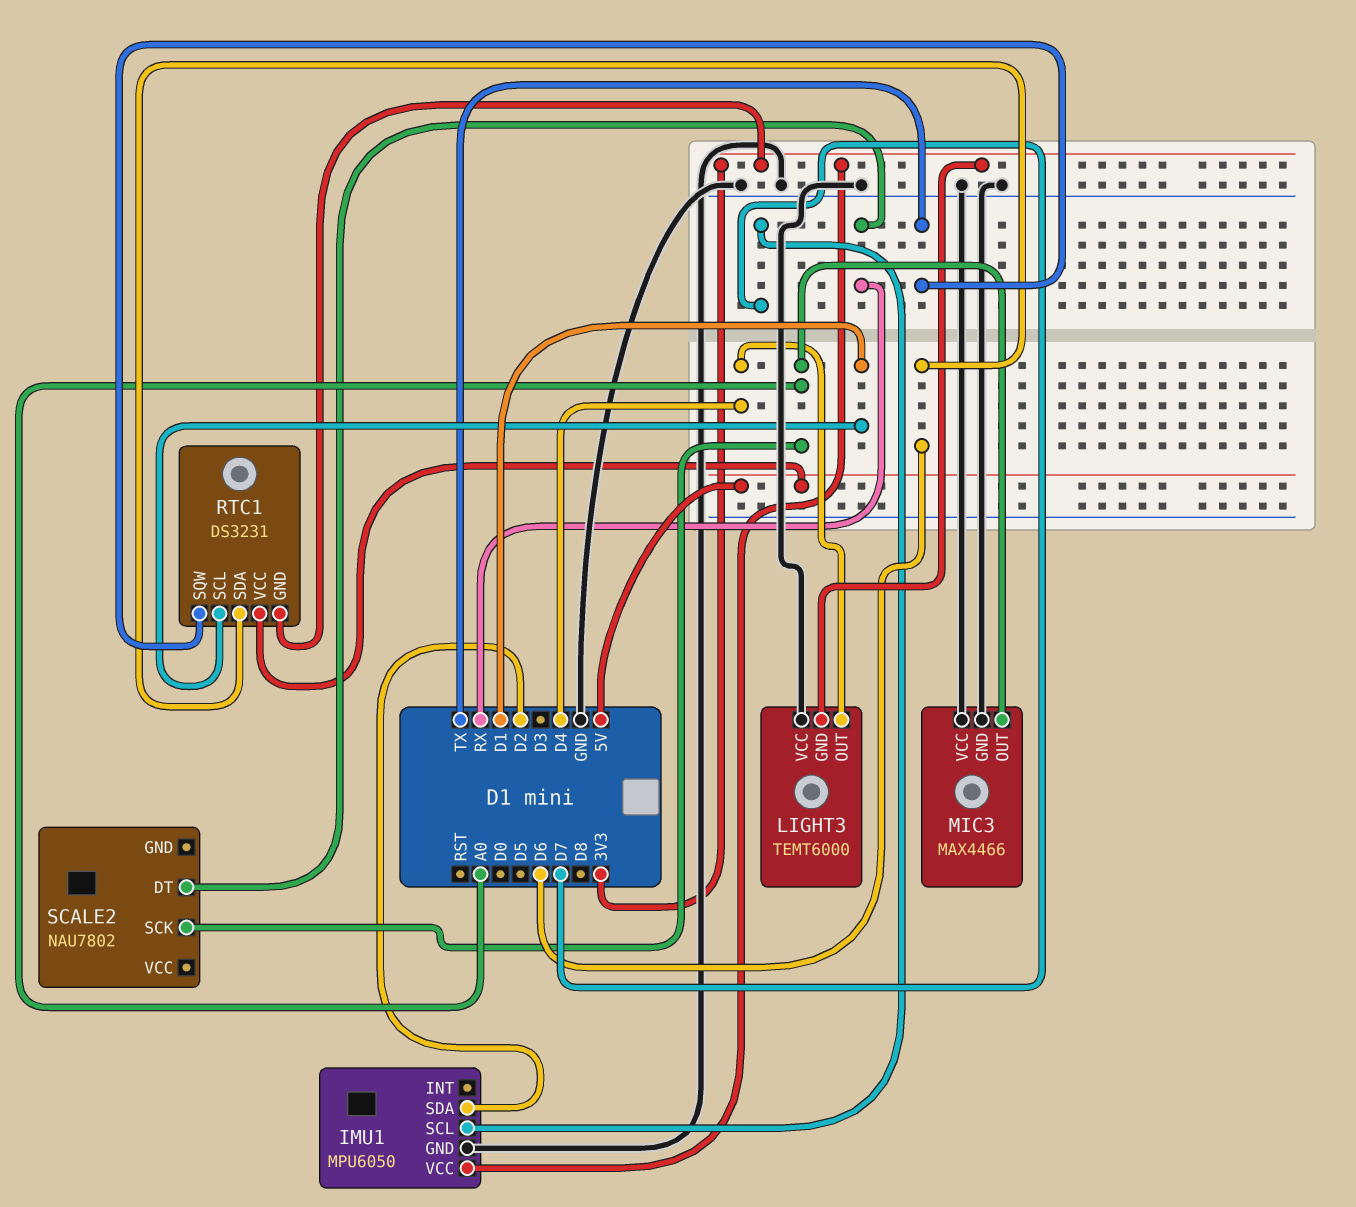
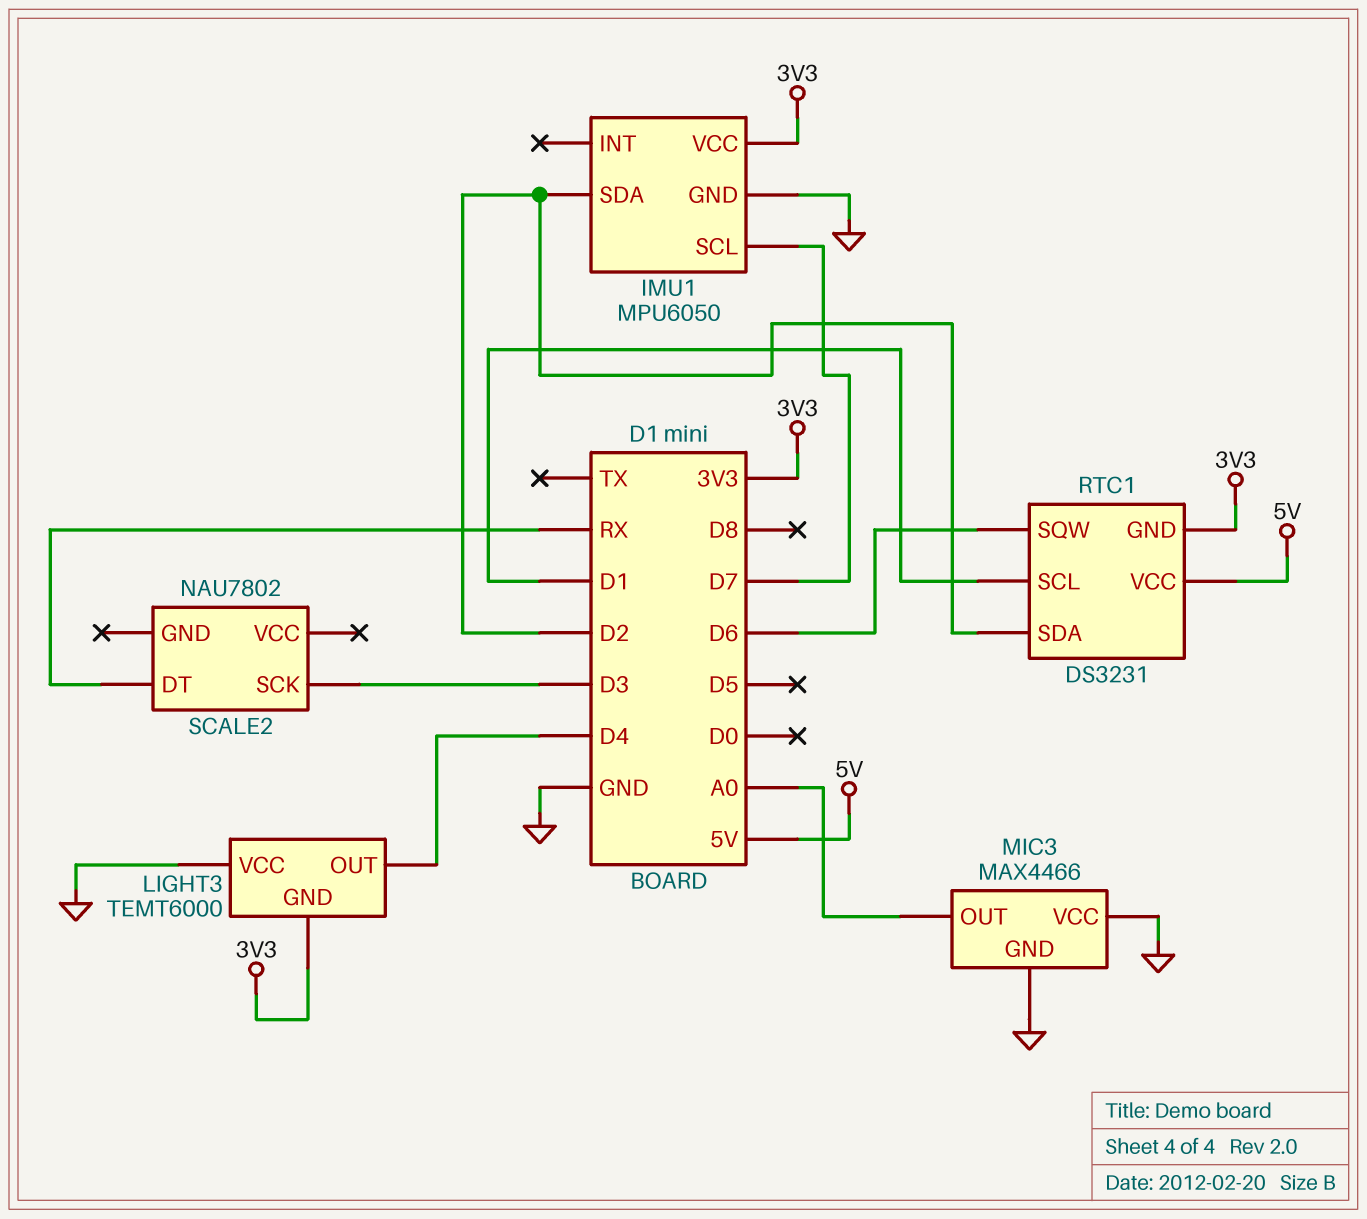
RTC1 pin SDA: D6 -> D2
RTC1 pin SQW: TX -> D6
SCALE2 pin SCK: A0 -> D3

